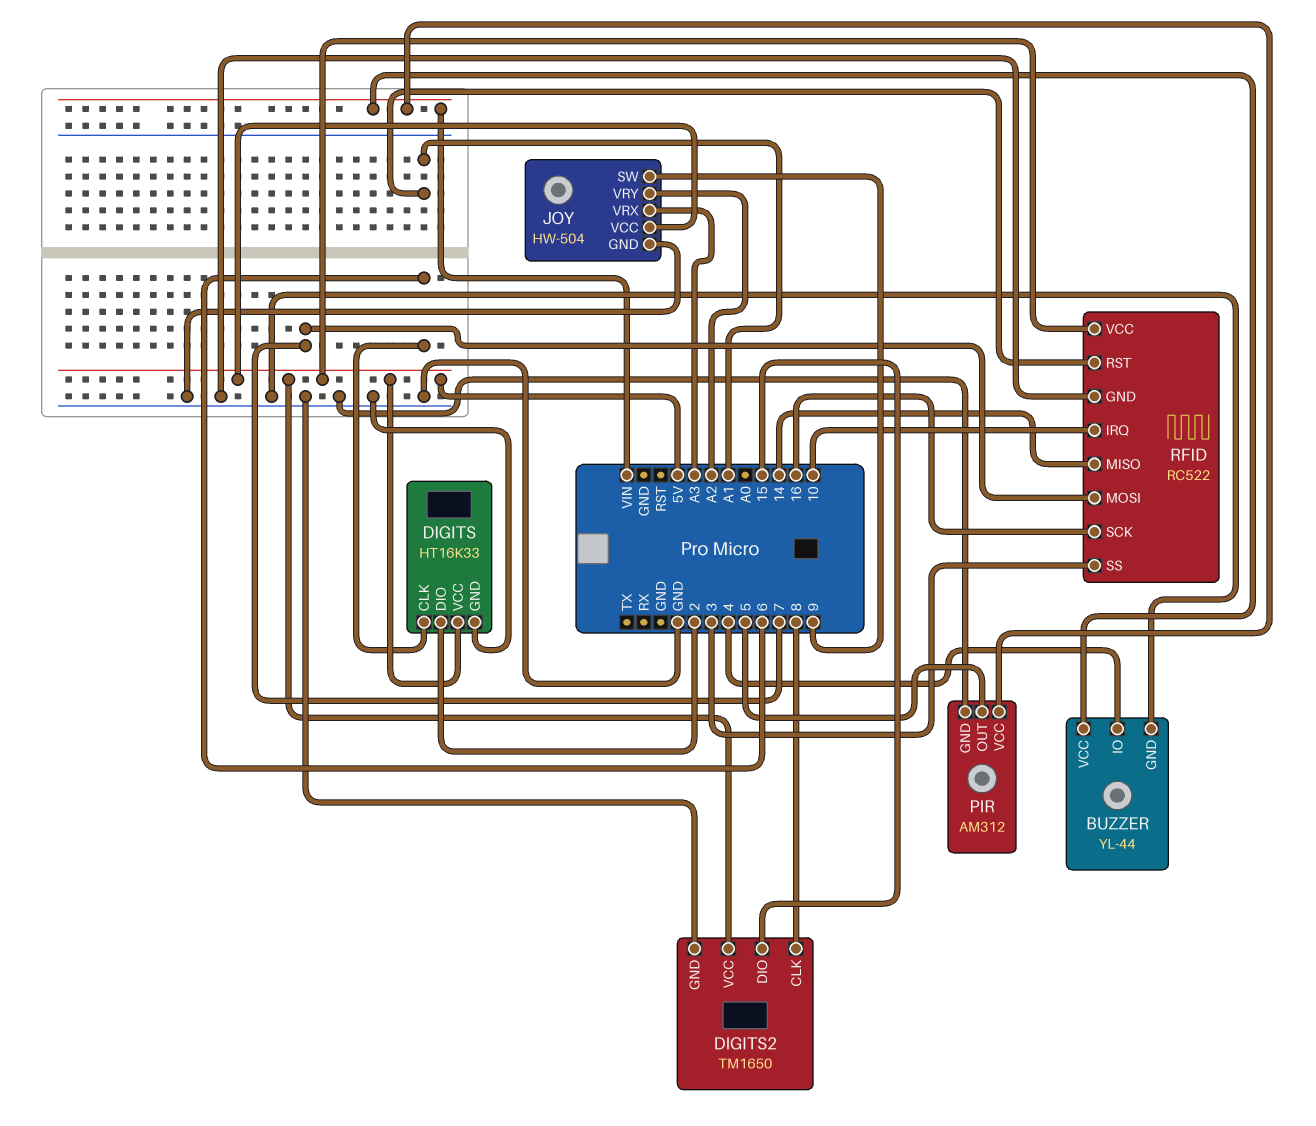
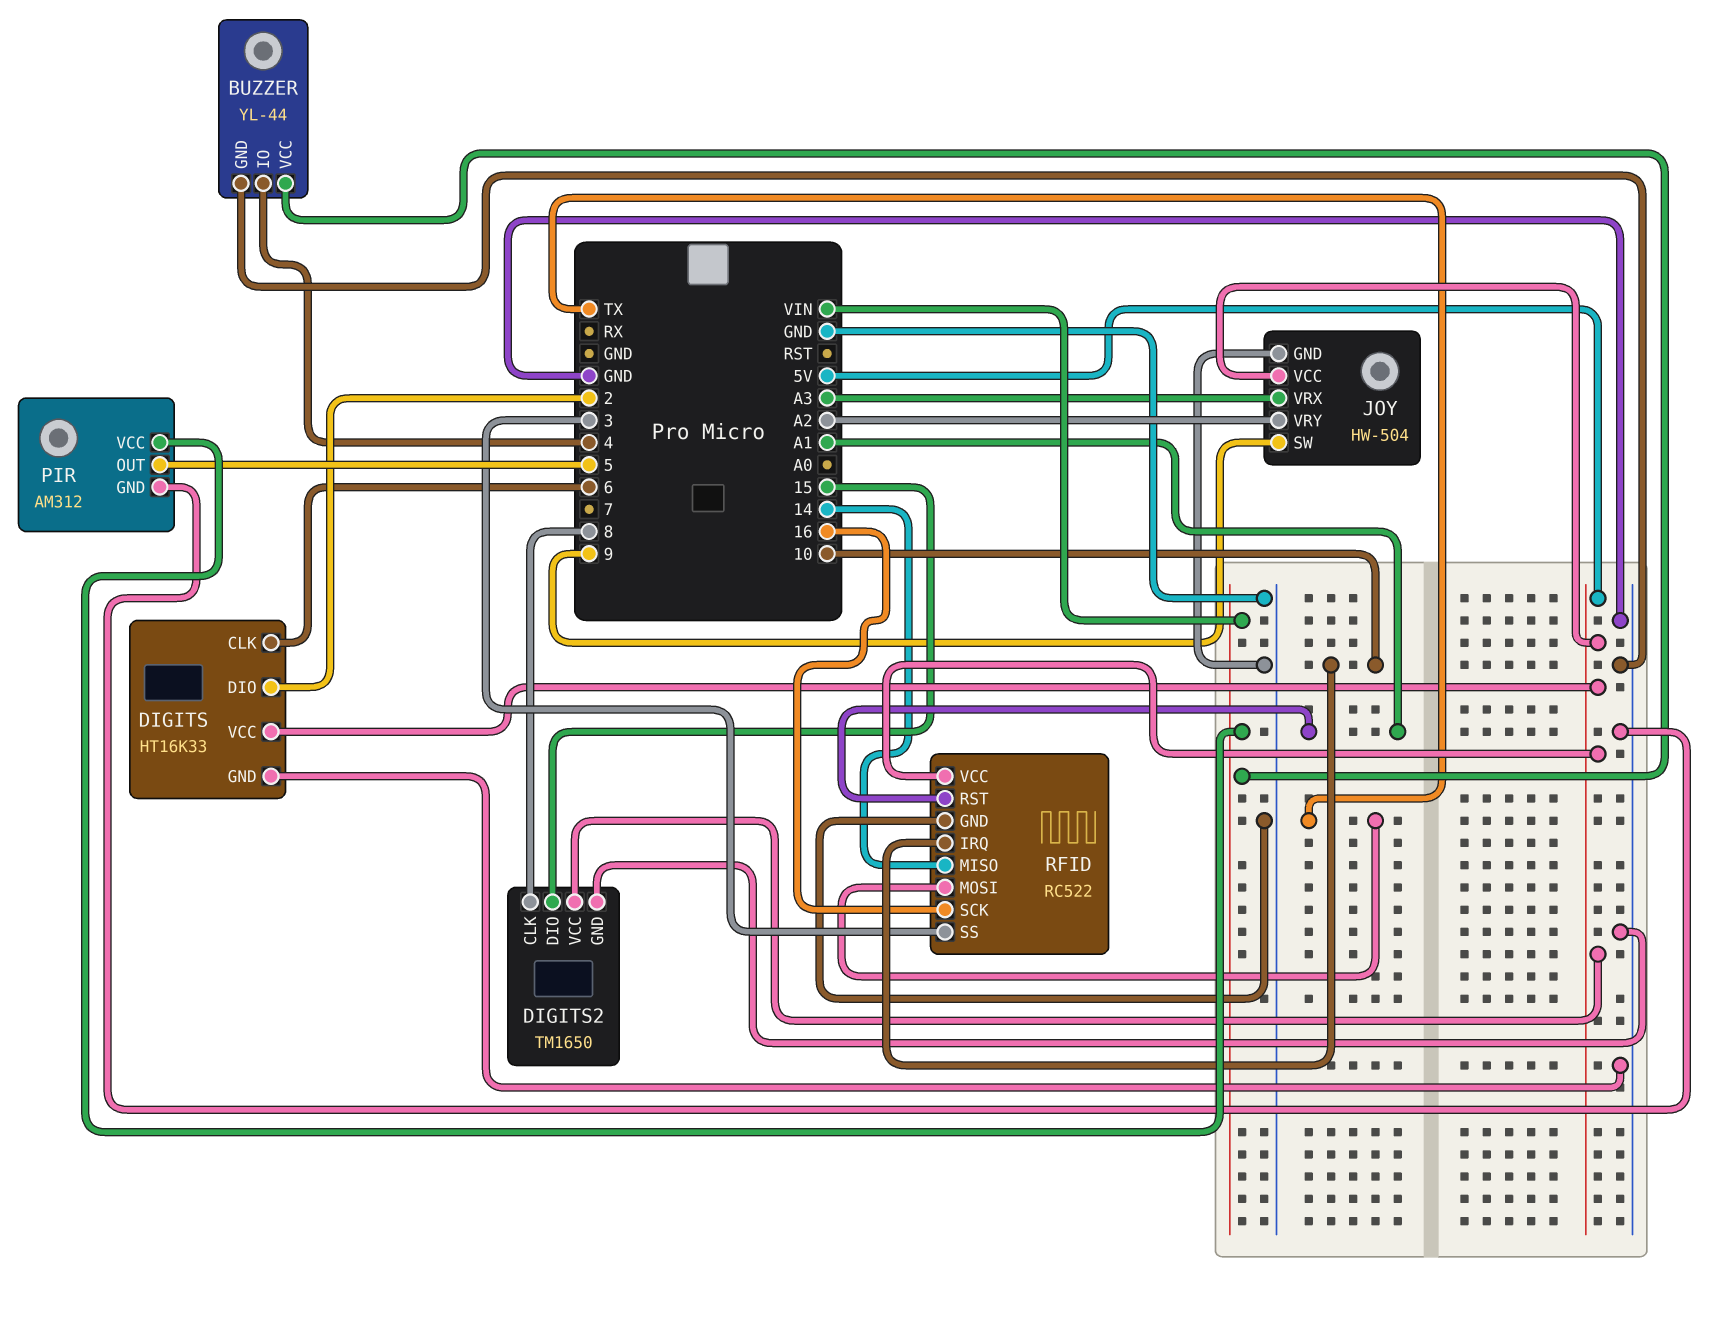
RFID pin MOSI: 7 -> TX

